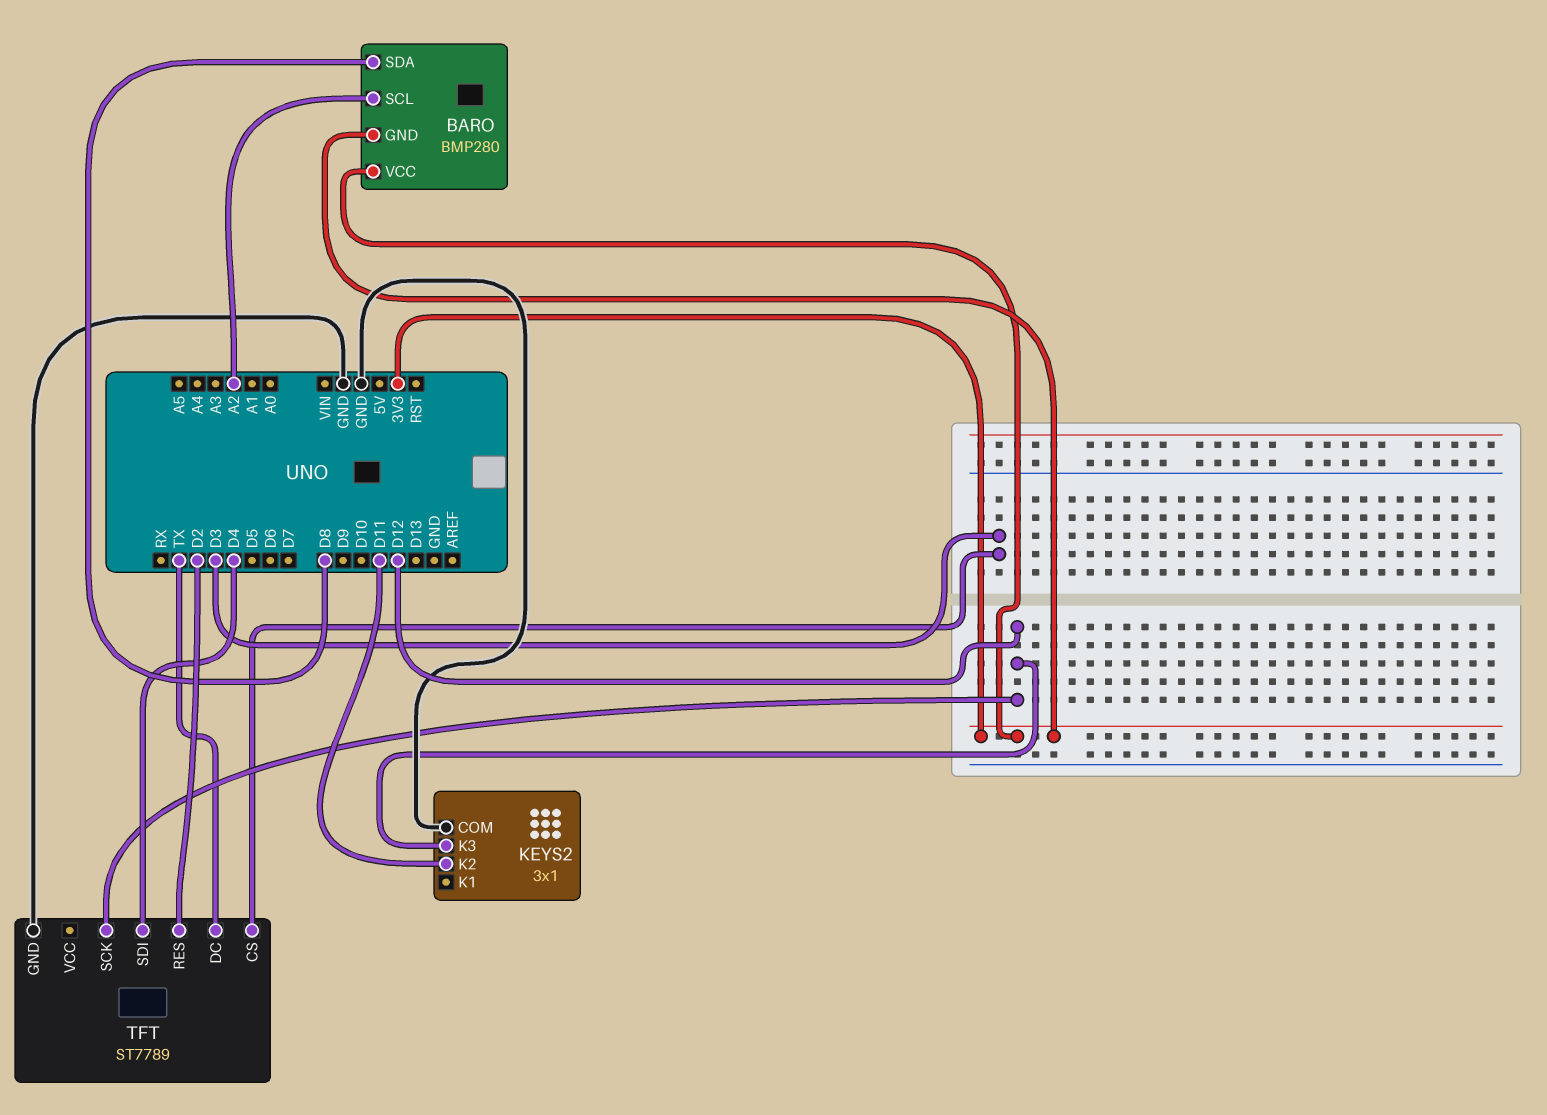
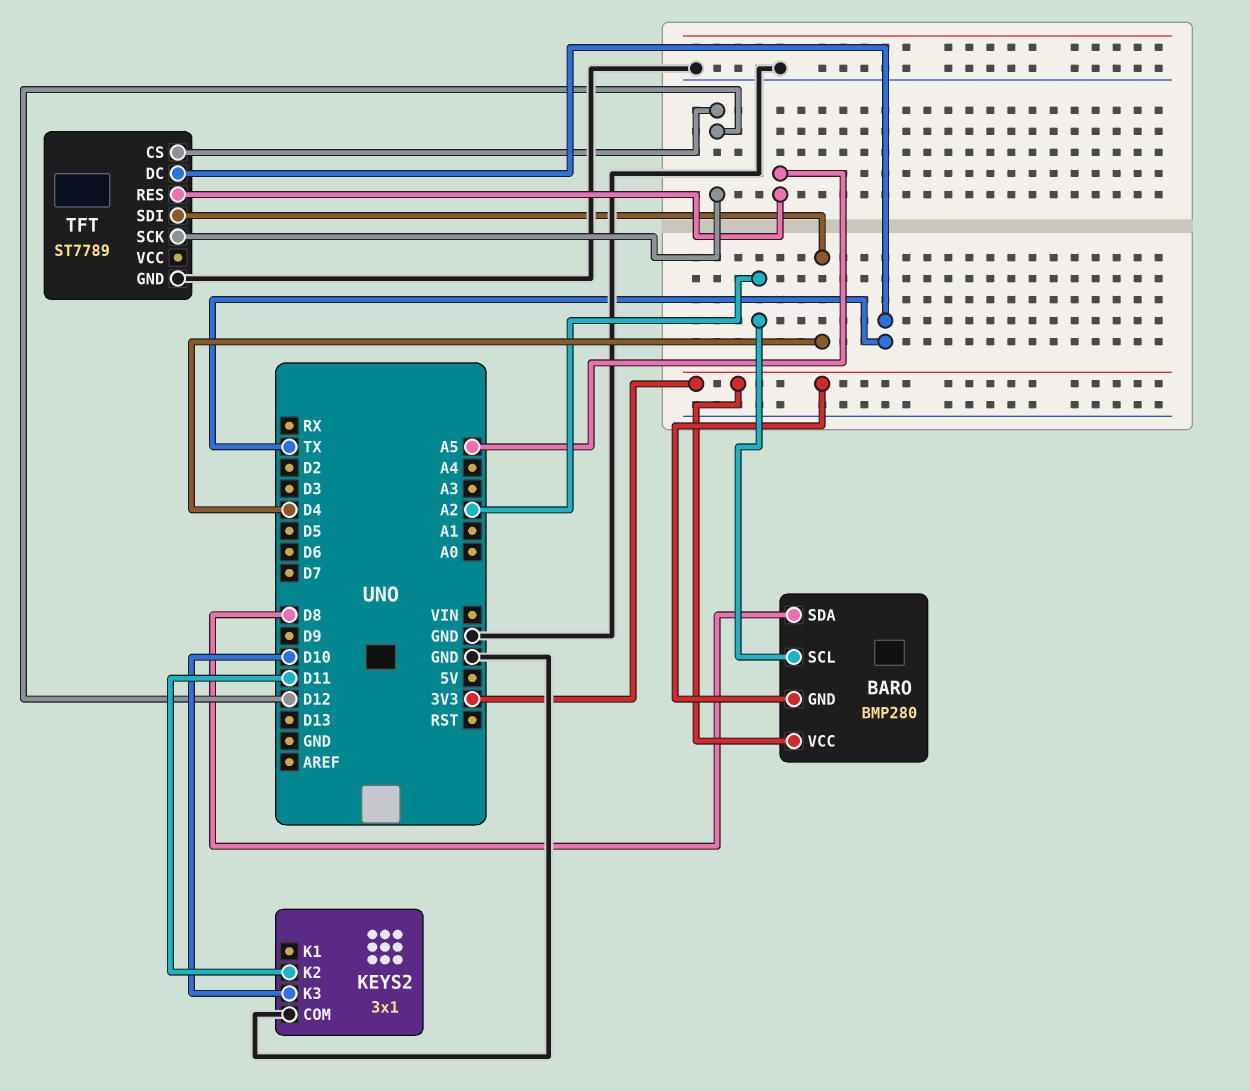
KEYS2 pin K3: D12 -> D10
TFT pin CS: D3 -> D12
TFT pin RES: D2 -> A5

